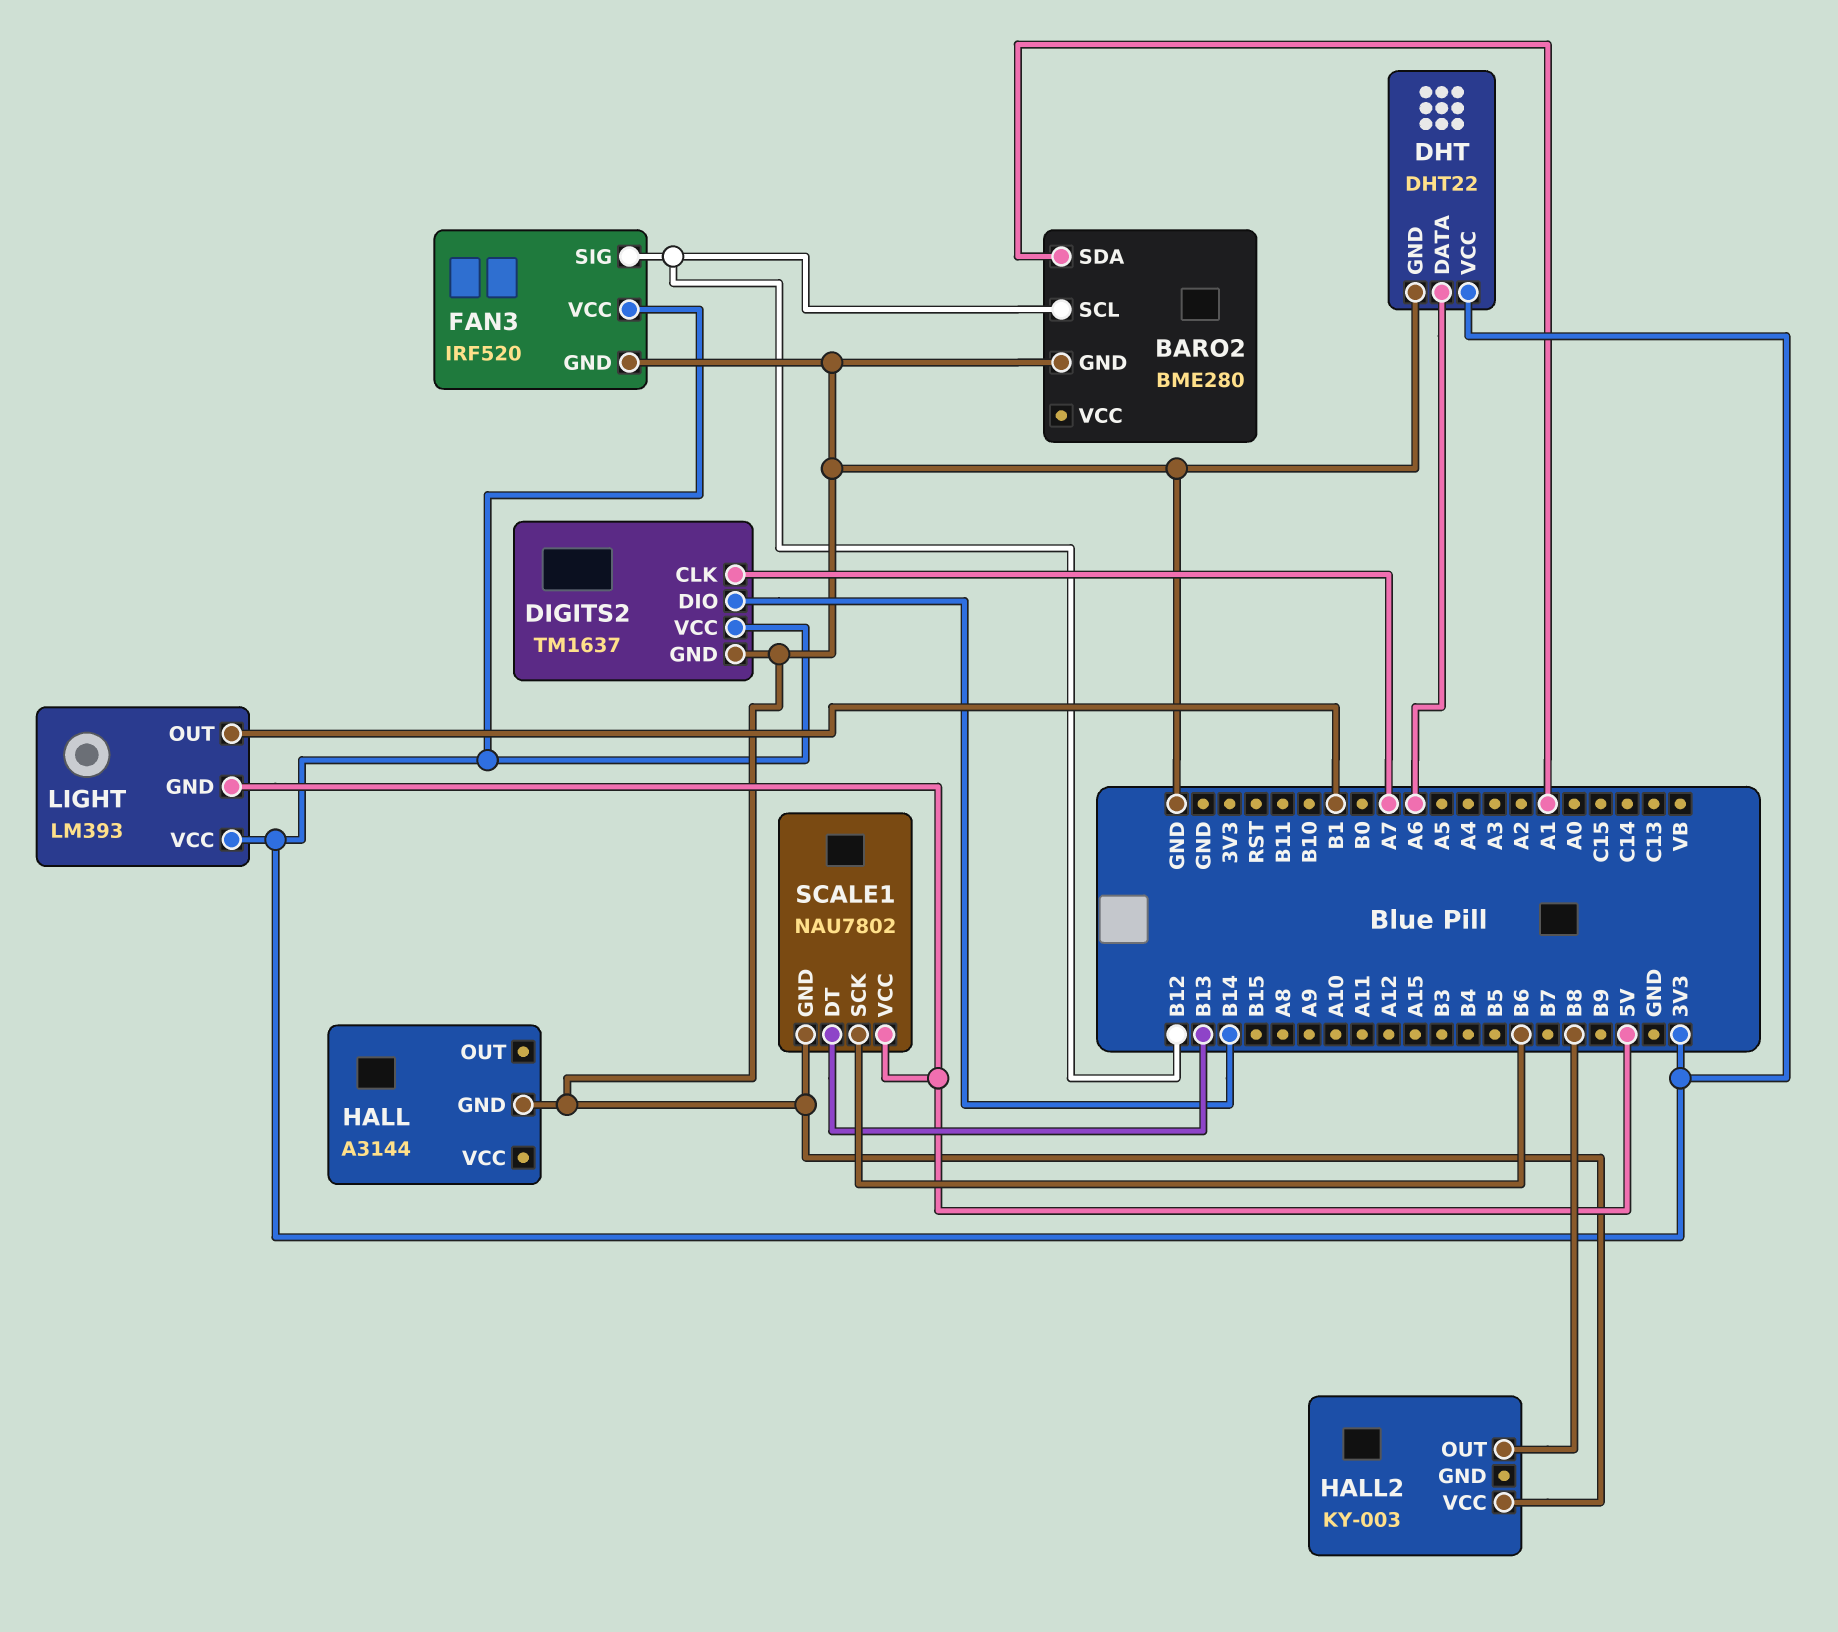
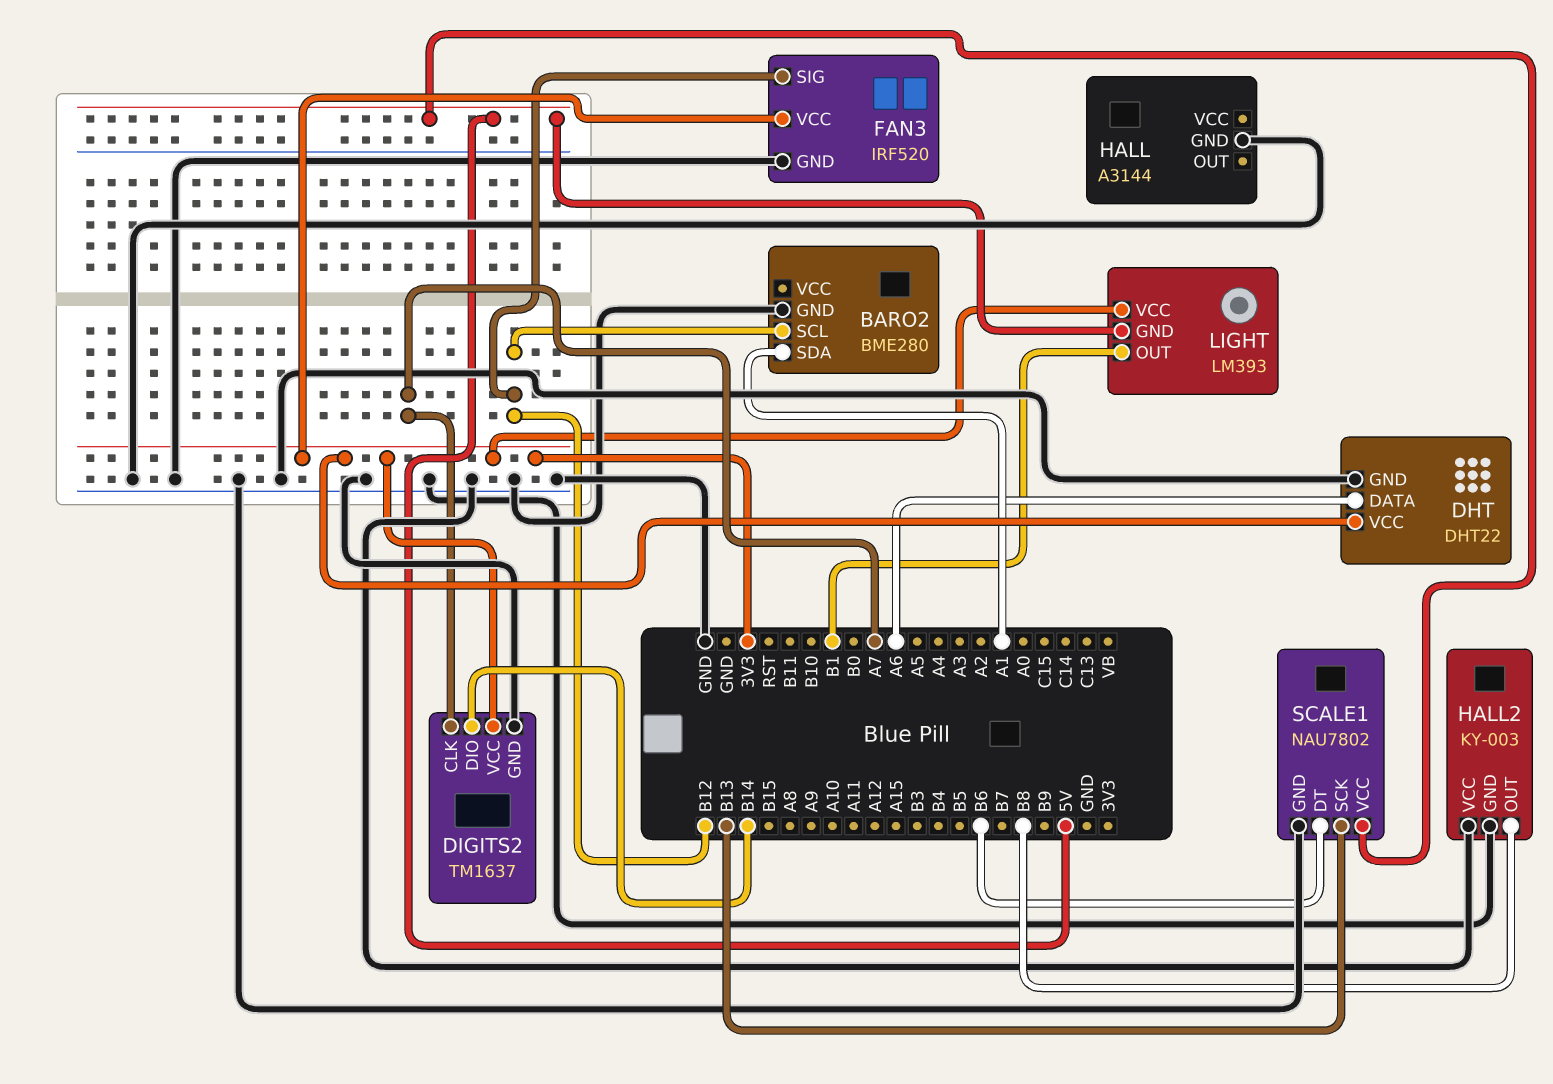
HALL2 pin GND: none -> GND
SCALE1 pin DT: B13 -> B6
SCALE1 pin SCK: B6 -> B13

